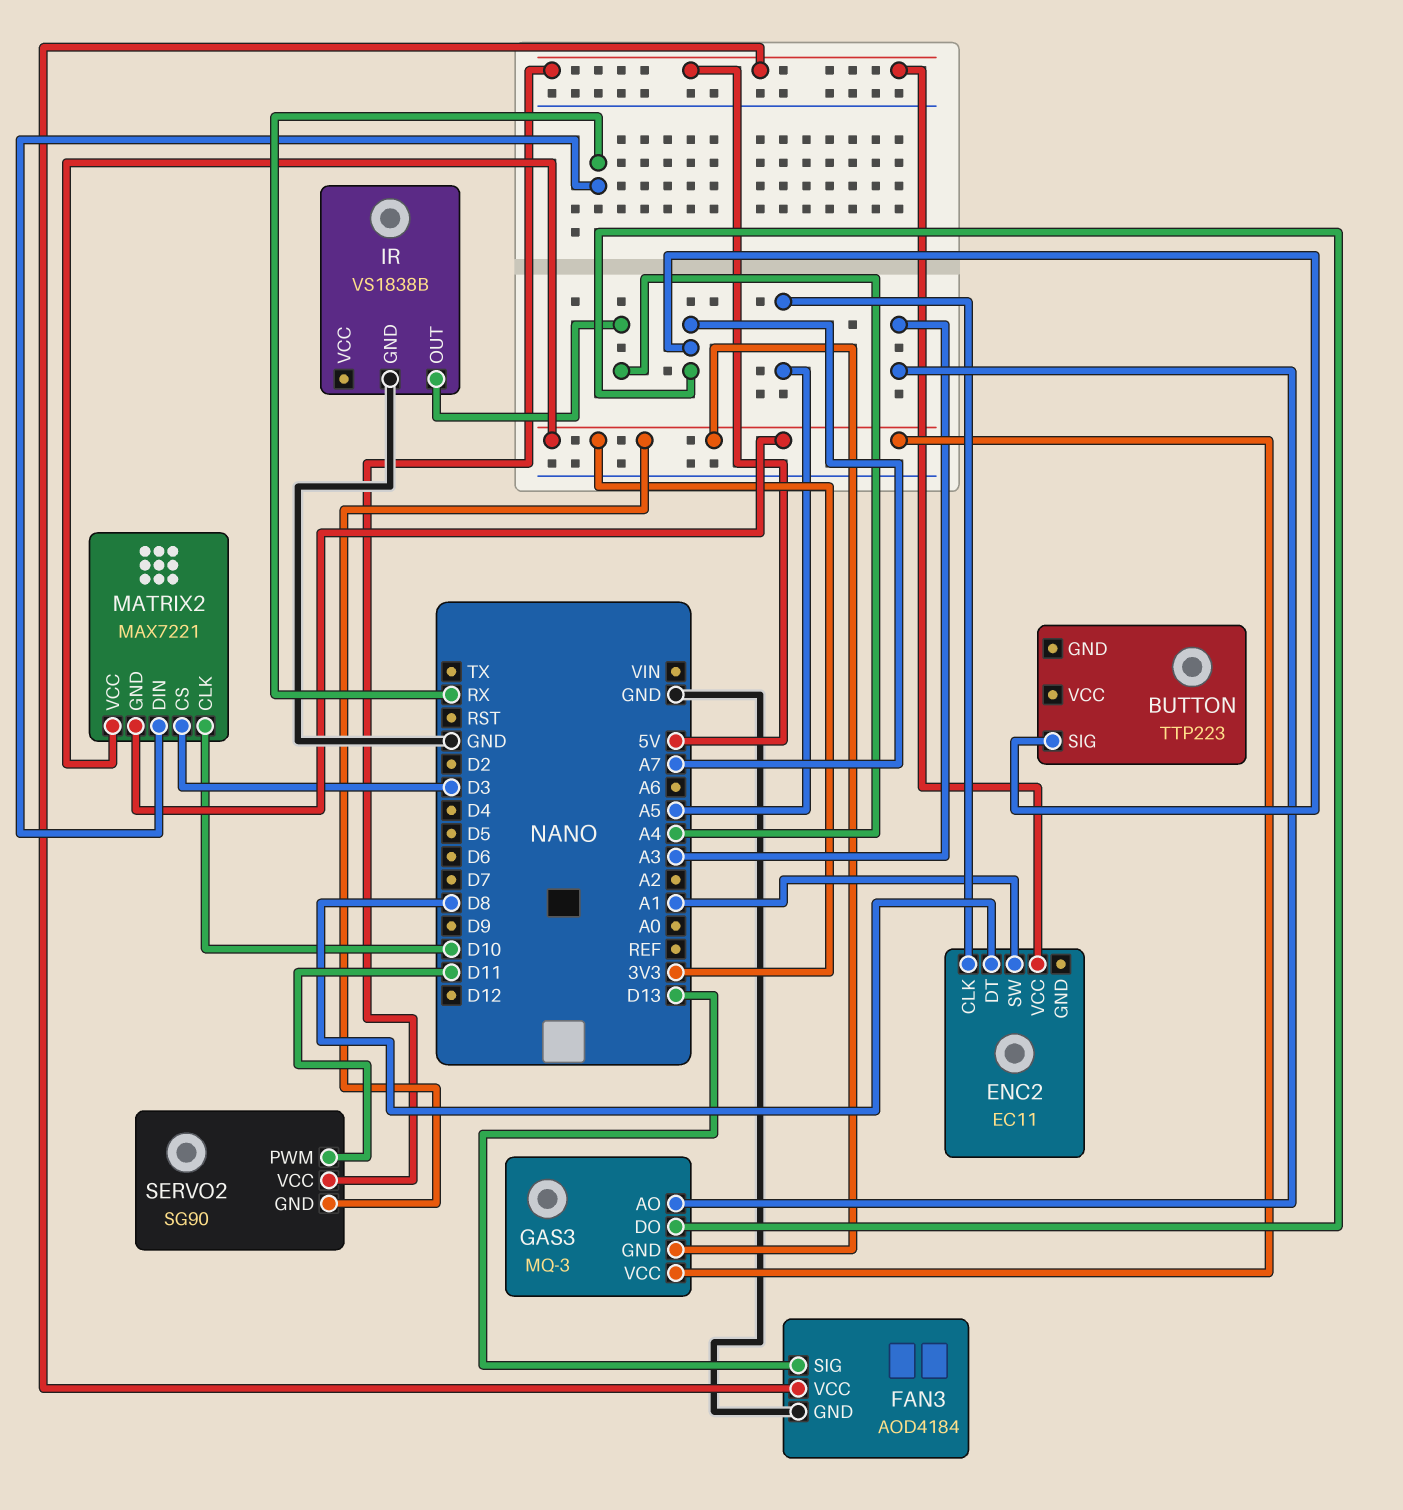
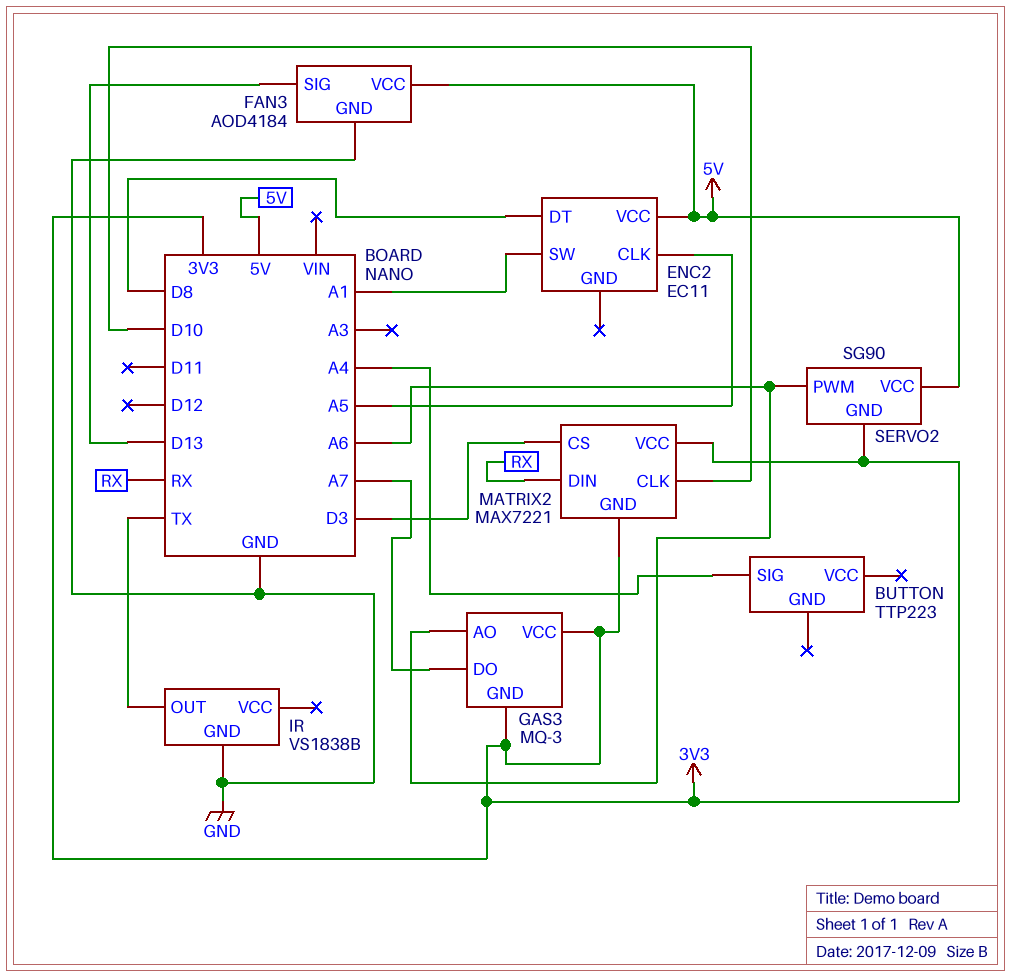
BUTTON pin SIG: A7 -> A4
GAS3 pin AO: A3 -> A6
IR pin OUT: A4 -> TX
SERVO2 pin PWM: D11 -> A6

